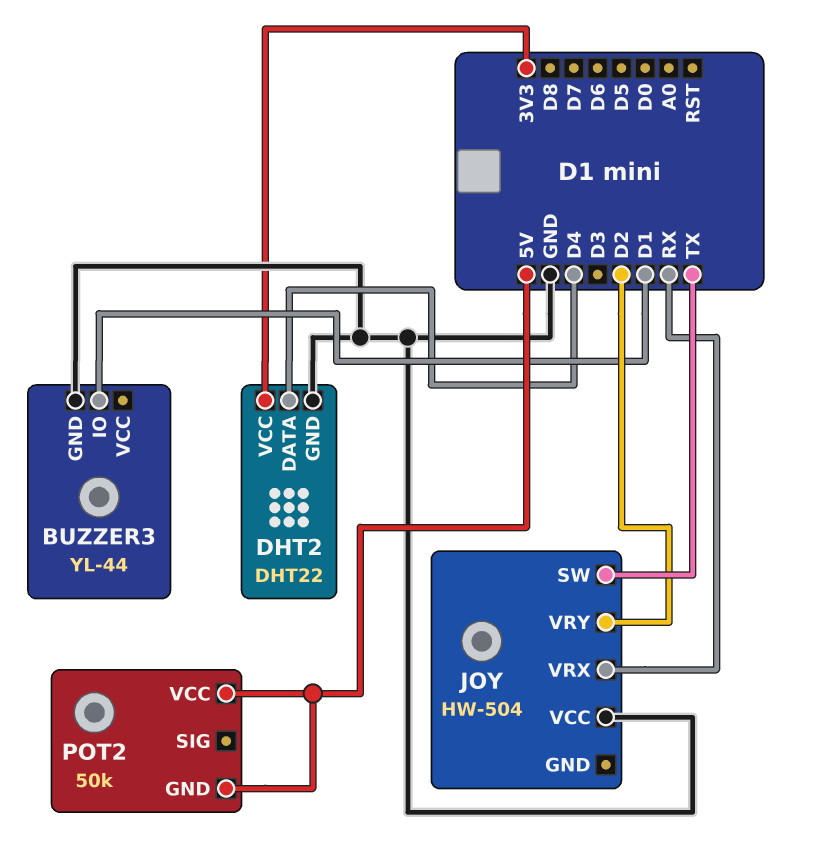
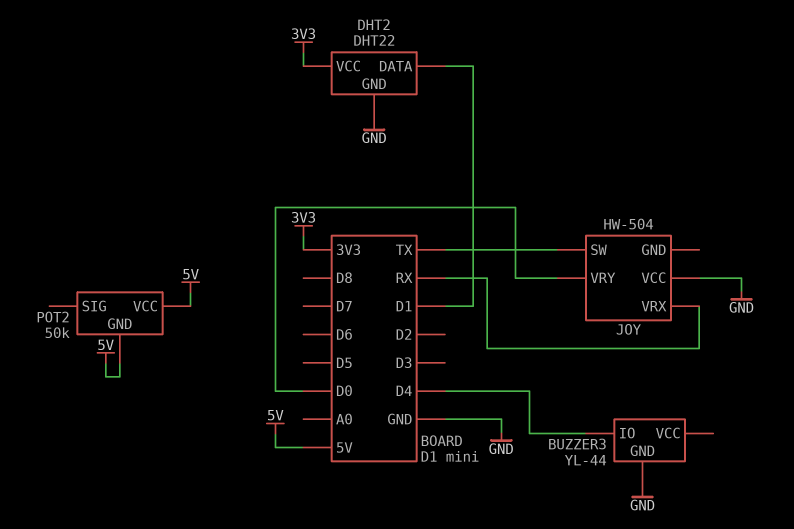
BUZZER3 pin IO: D1 -> D4
DHT2 pin DATA: D4 -> D1
JOY pin VRY: D2 -> D0

